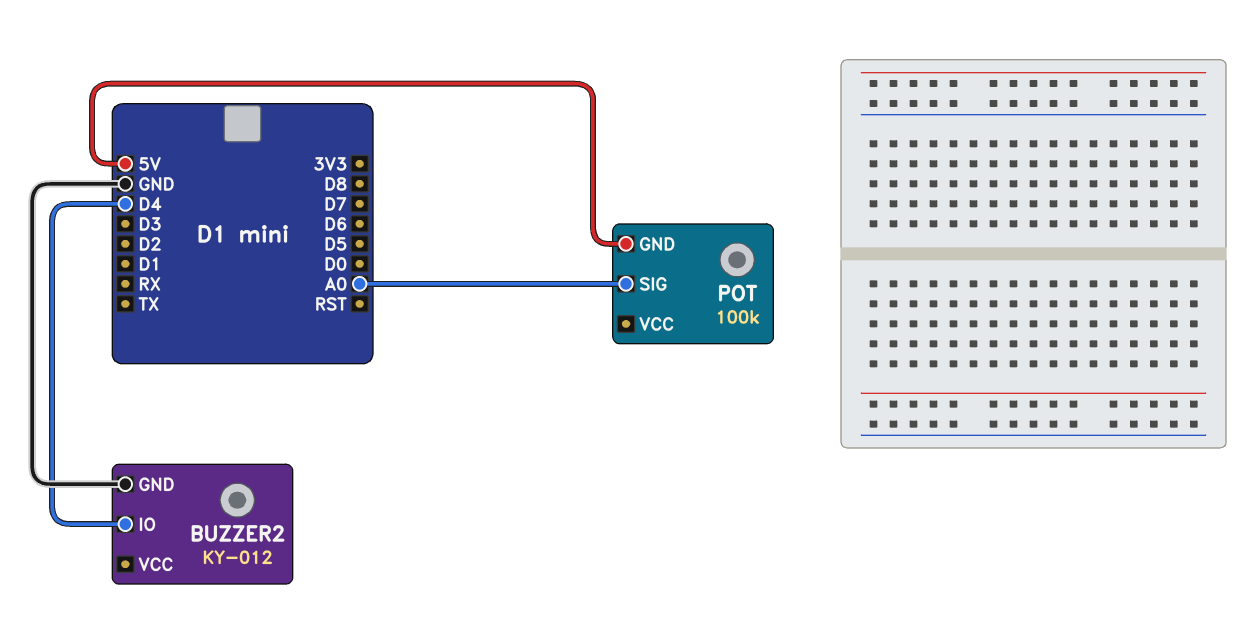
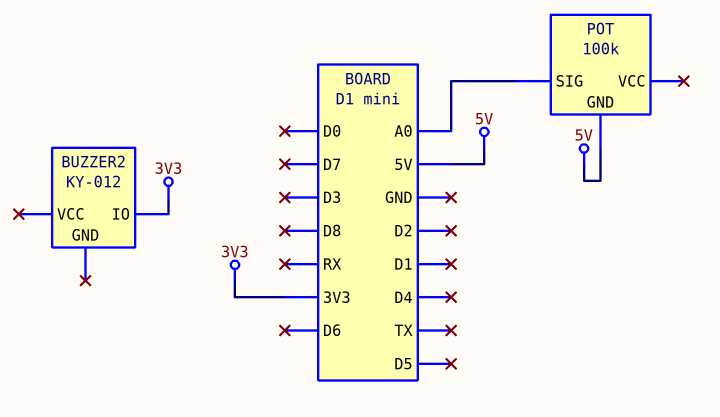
BUZZER2 pin GND: GND -> none
BUZZER2 pin IO: D4 -> 3V3

